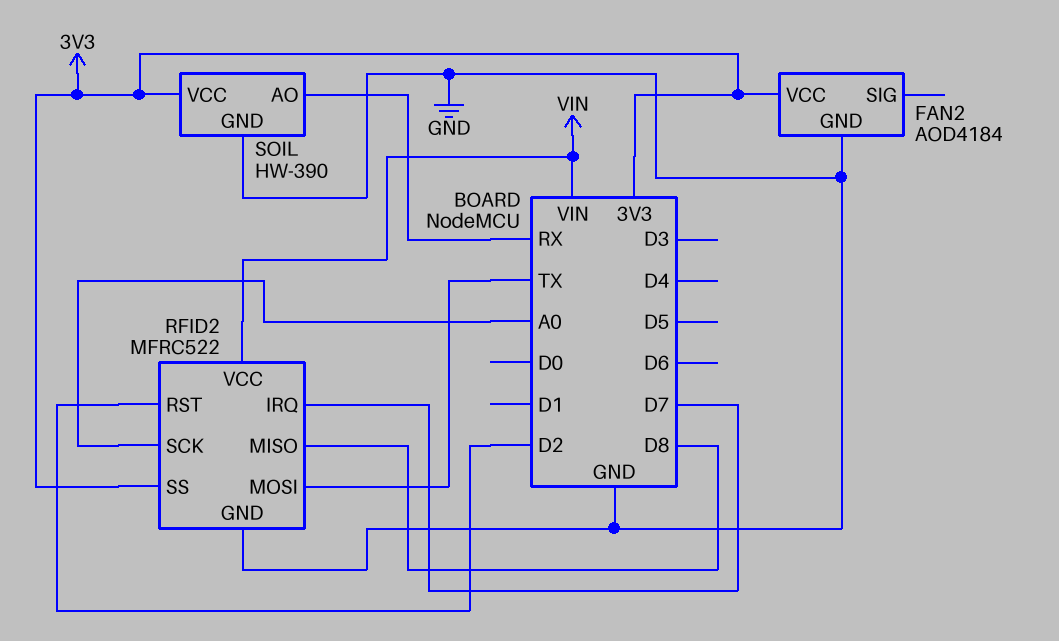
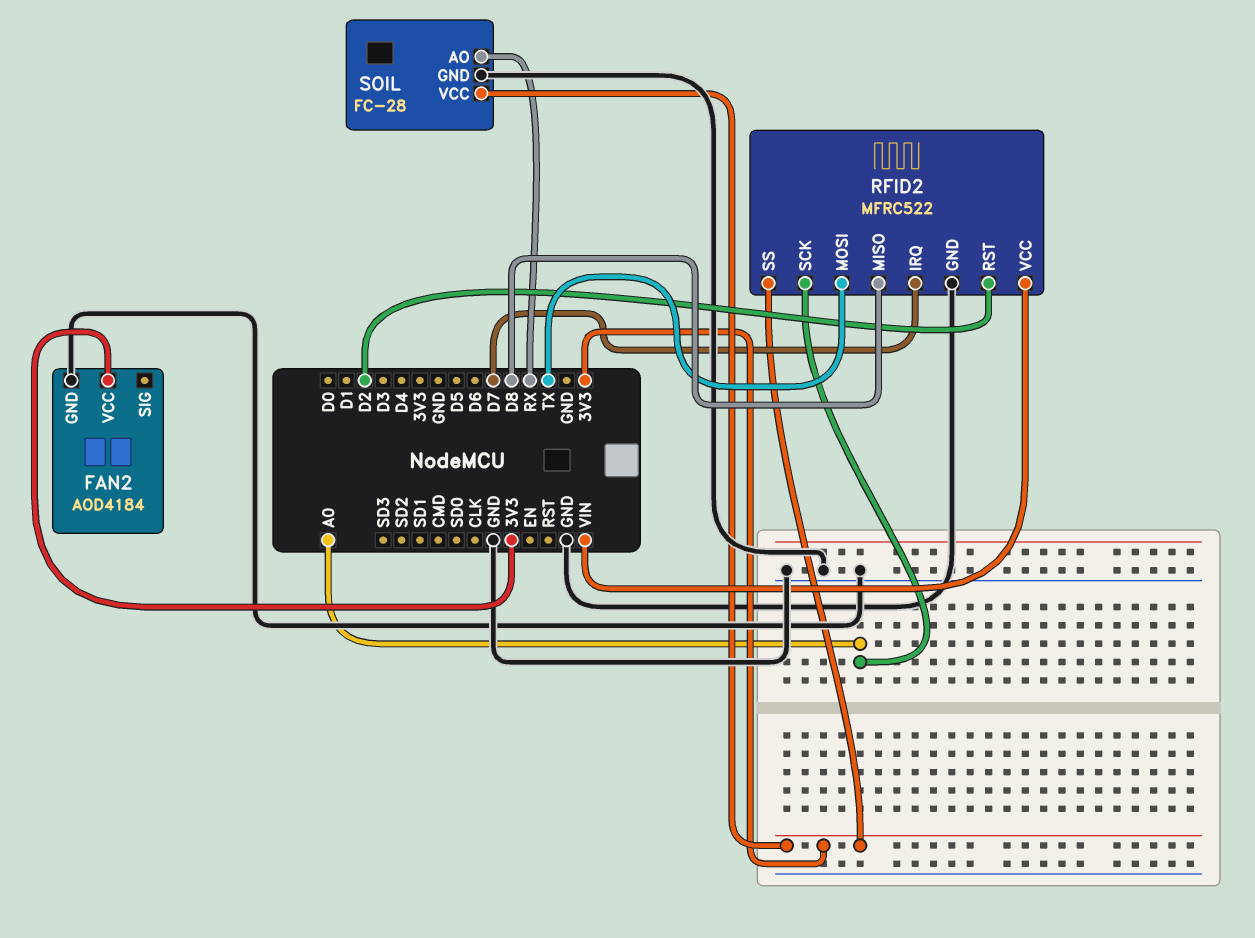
SOIL: HW-390 -> FC-28

